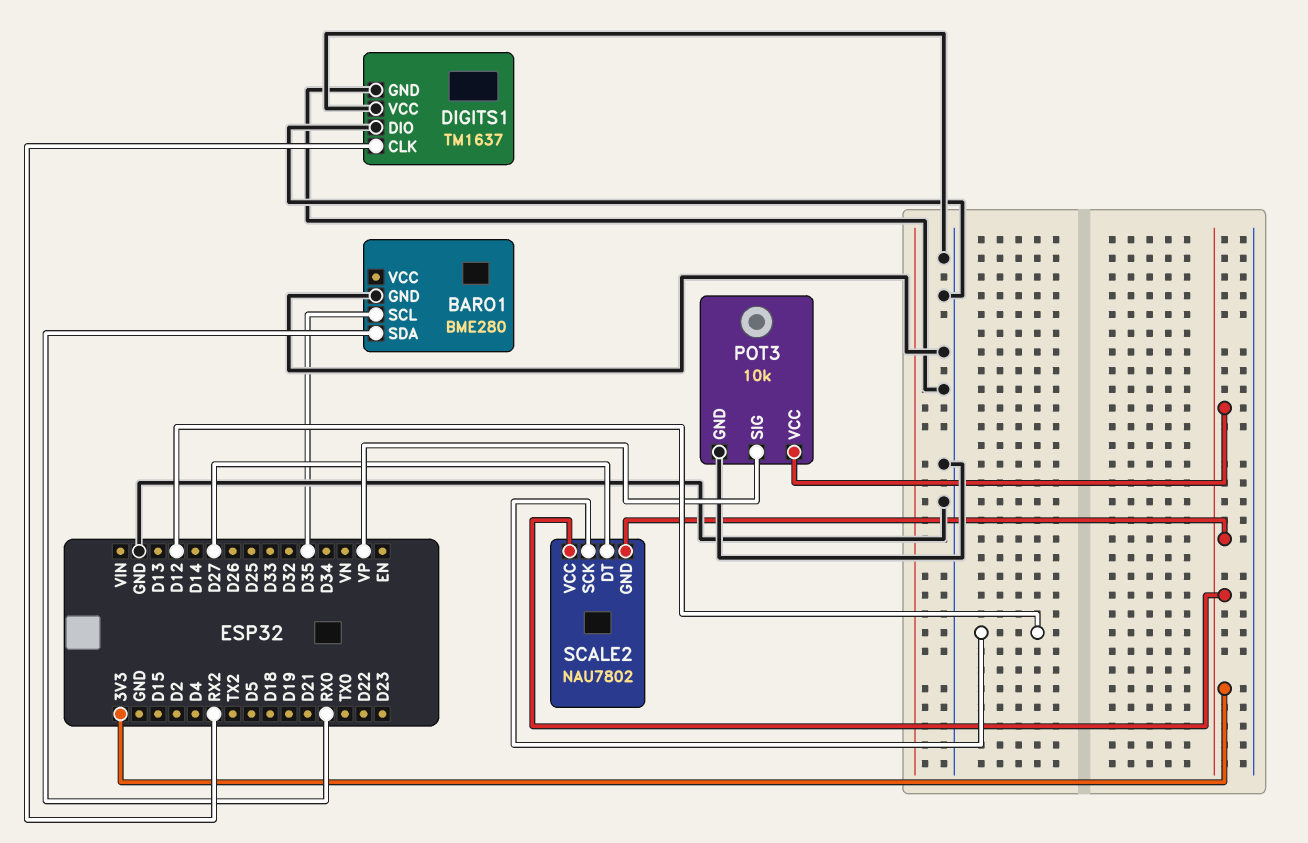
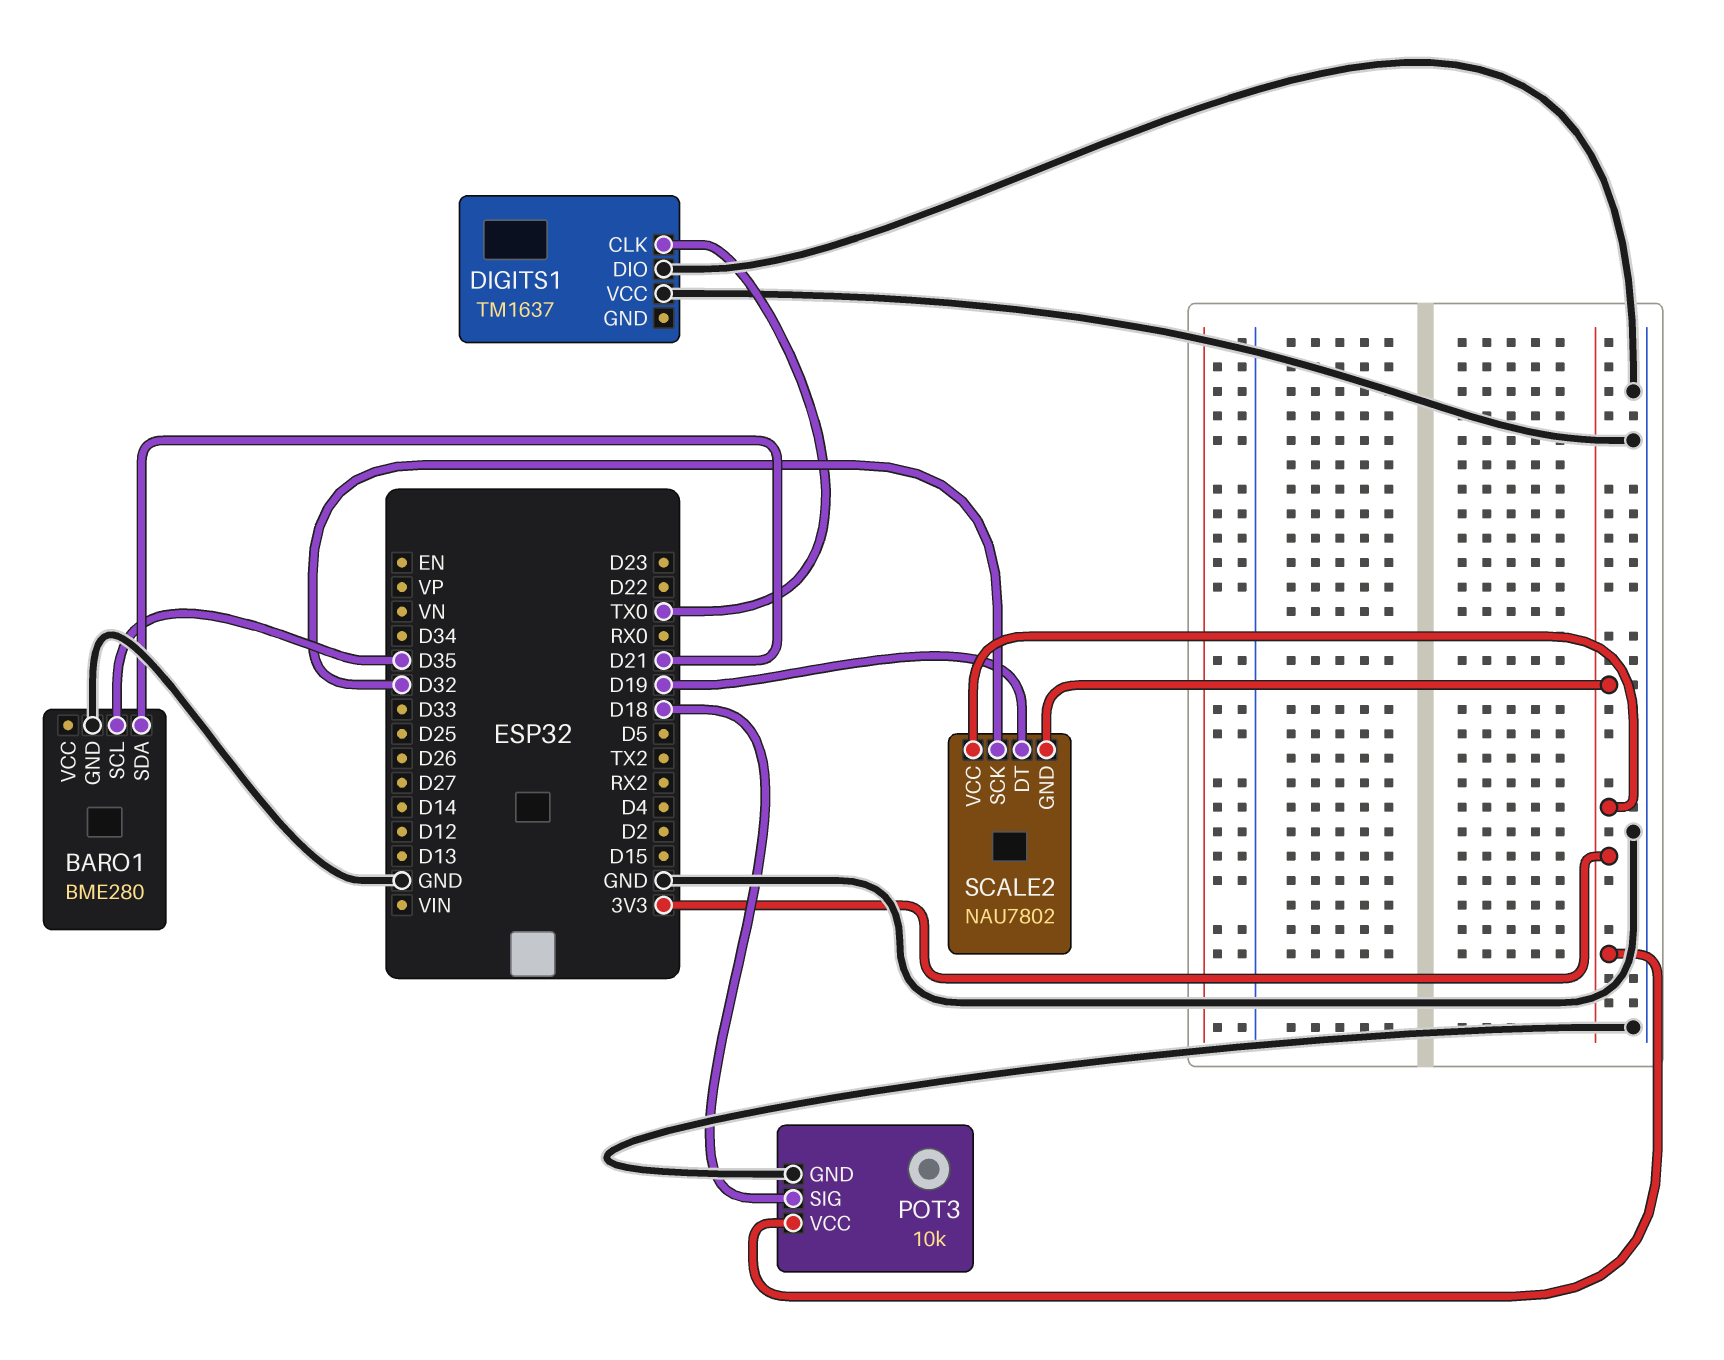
BARO1 pin SDA: RX0 -> D21
DIGITS1 pin CLK: RX2 -> TX0
DIGITS1 pin GND: GND -> none
POT3 pin SIG: VP -> D18
SCALE2 pin DT: D27 -> D19
SCALE2 pin SCK: D12 -> D32

